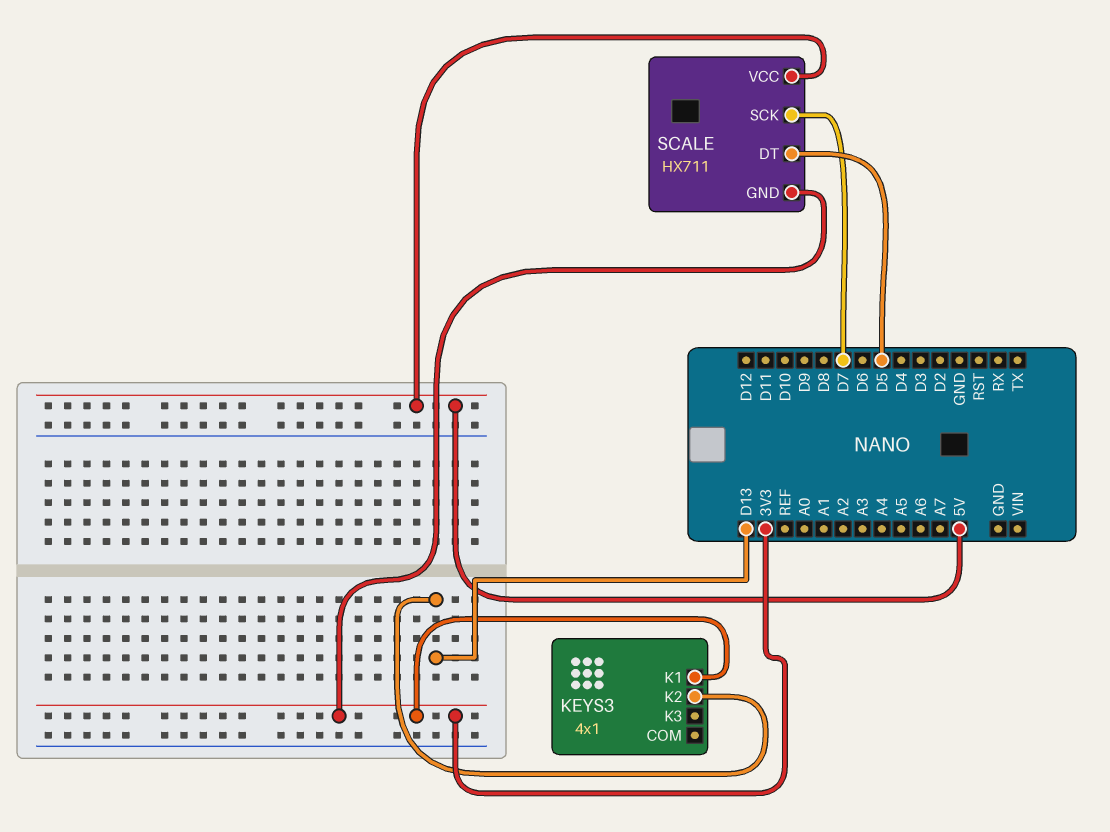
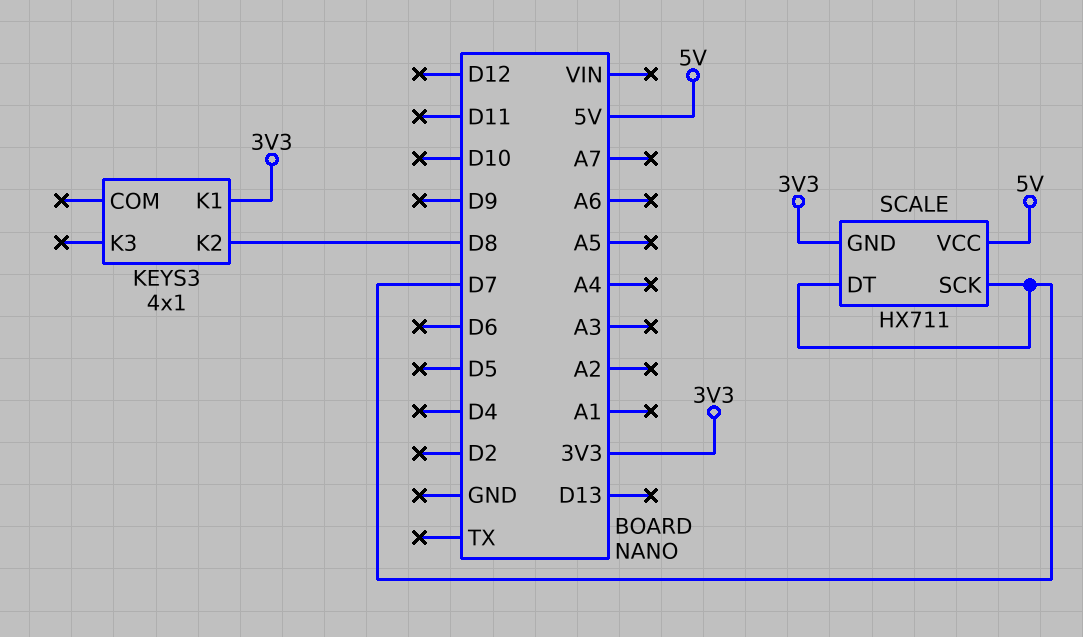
KEYS3 pin K2: D13 -> D8
SCALE pin DT: D5 -> D7

